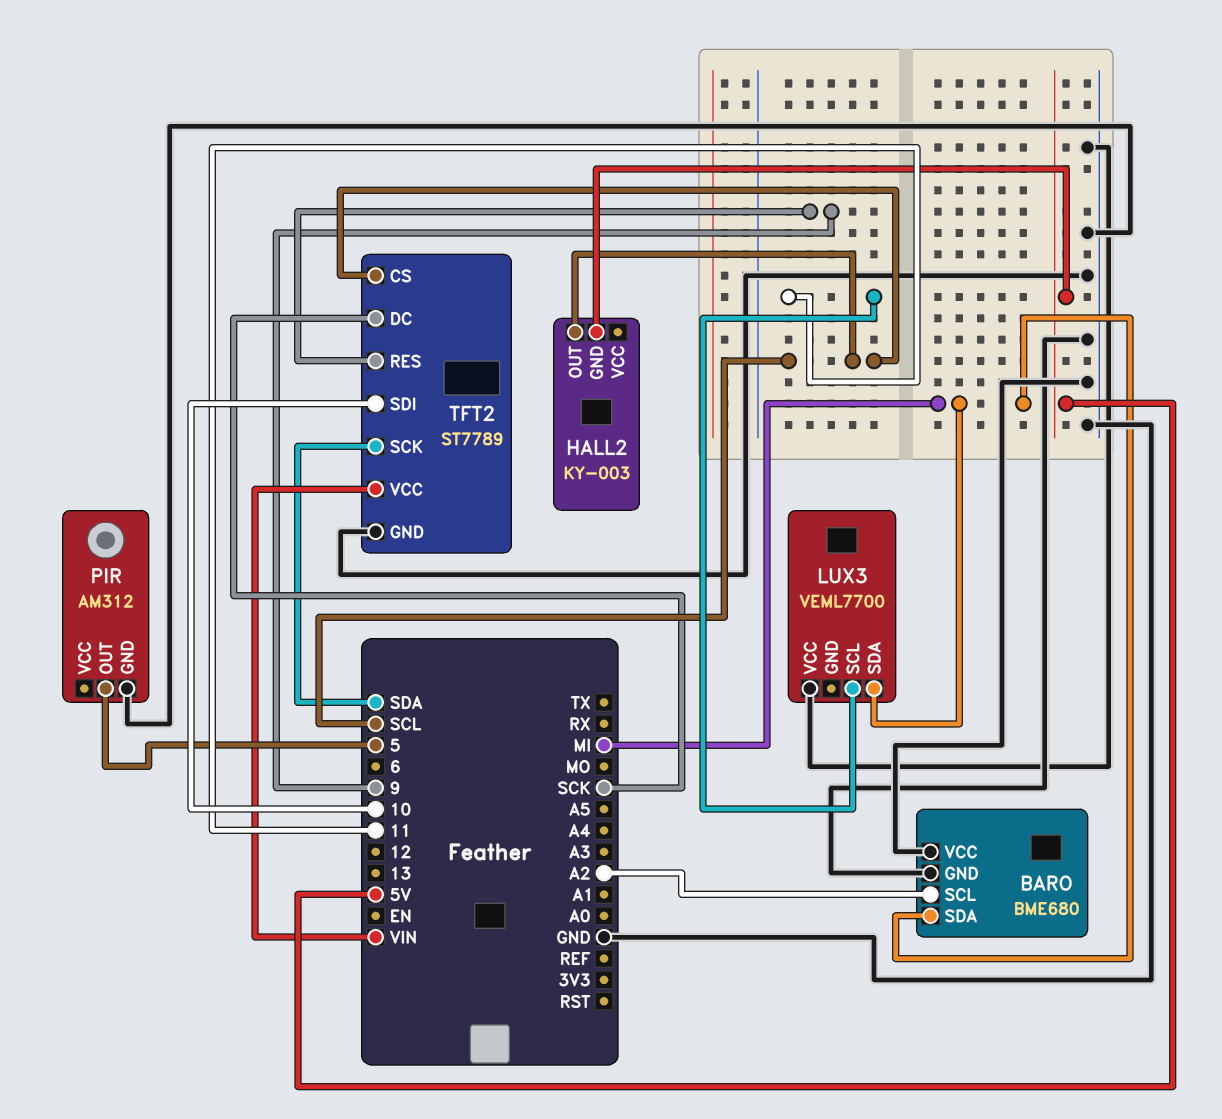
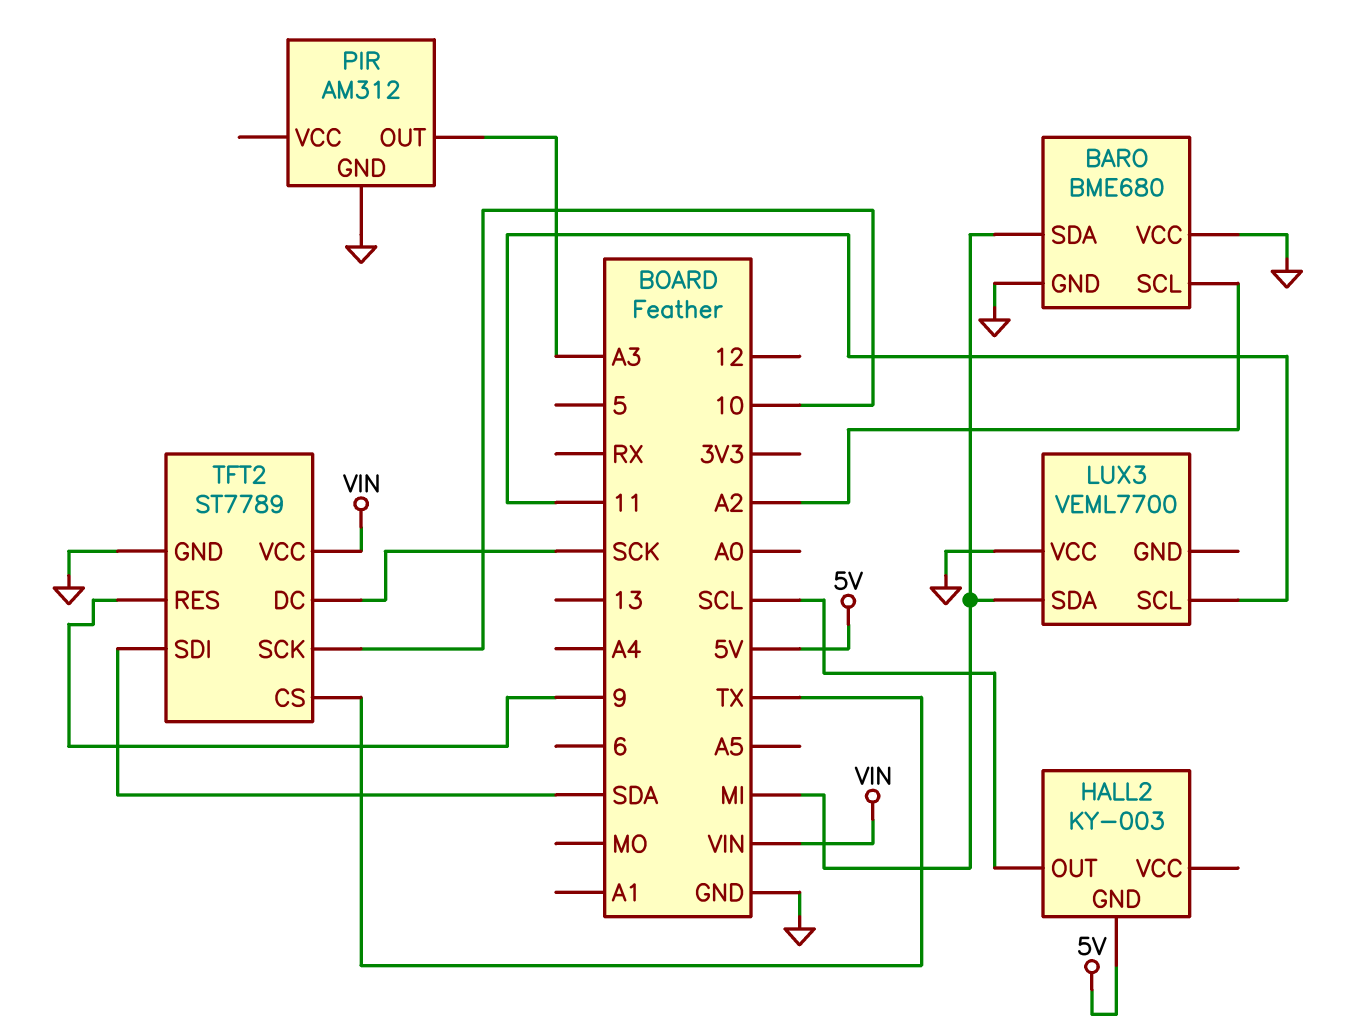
PIR pin OUT: 5 -> A3
TFT2 pin CS: SCL -> TX
TFT2 pin SCK: SDA -> 10
TFT2 pin SDI: 10 -> SDA

